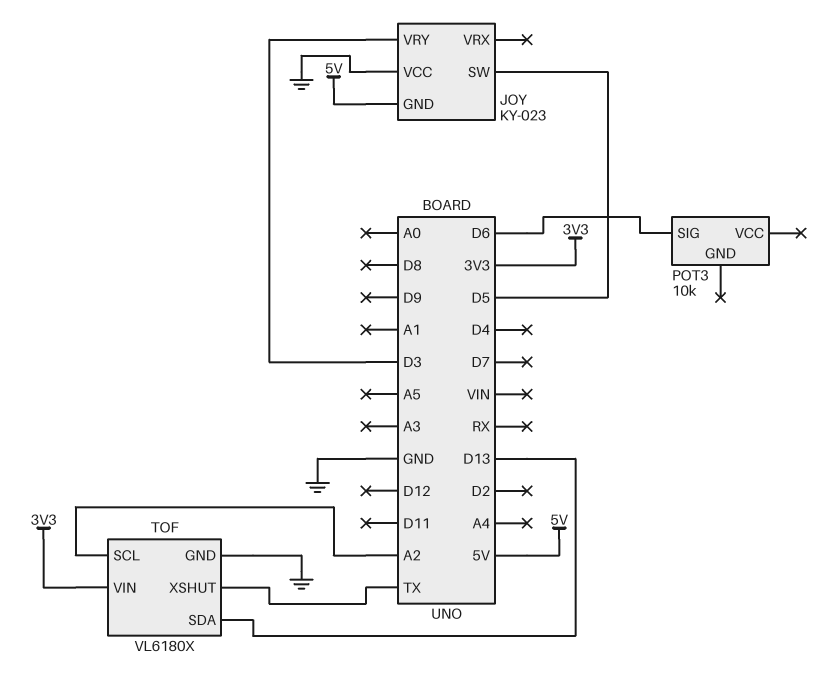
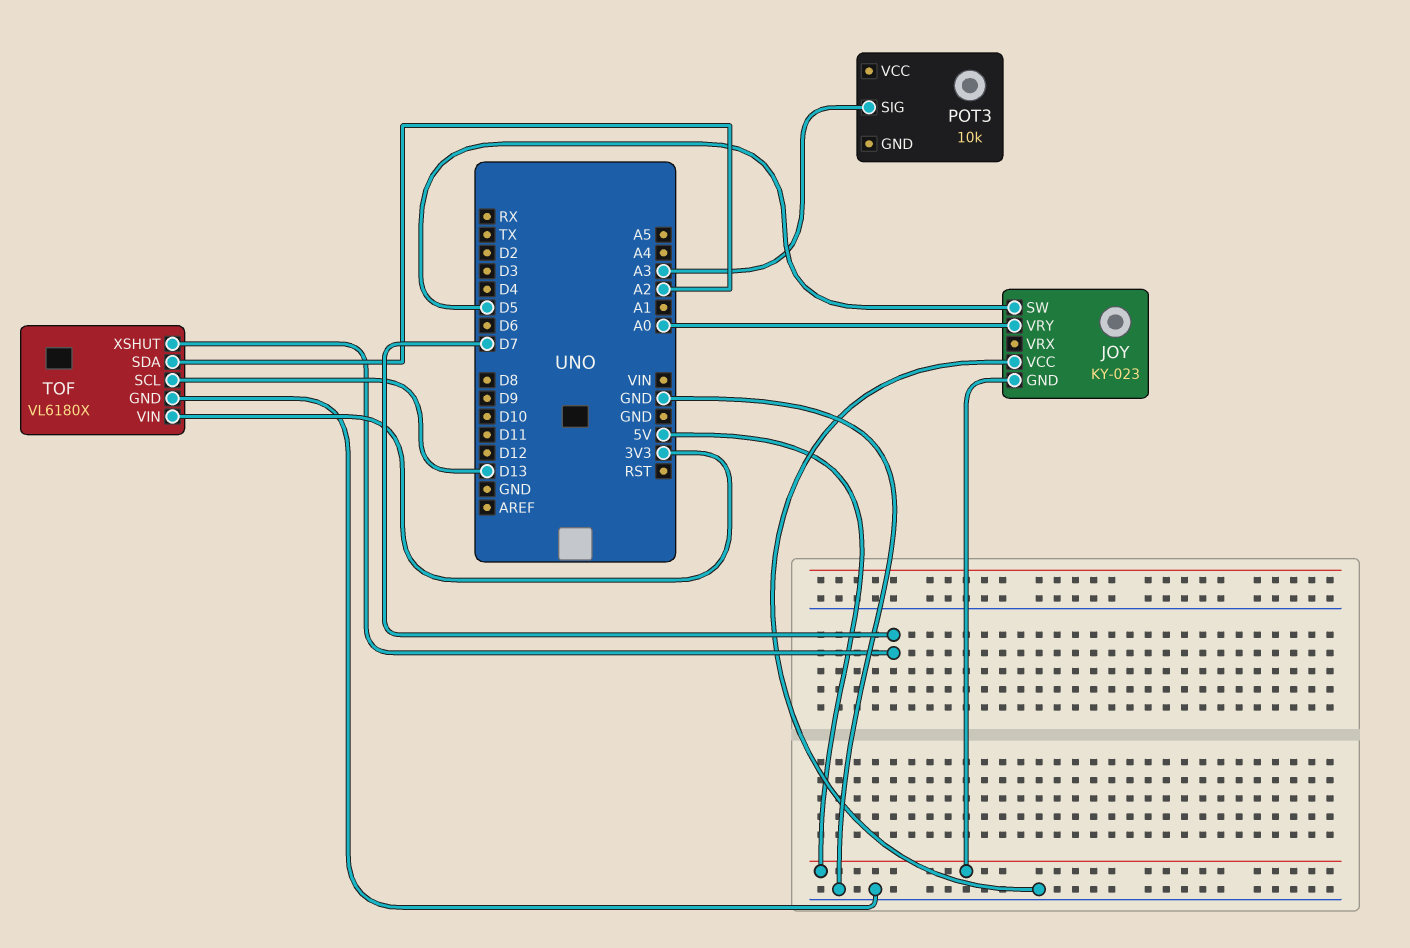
JOY pin VRY: D3 -> A0
POT3 pin SIG: D6 -> A3
TOF pin SCL: A2 -> D13
TOF pin SDA: D13 -> A2
TOF pin XSHUT: TX -> D7

